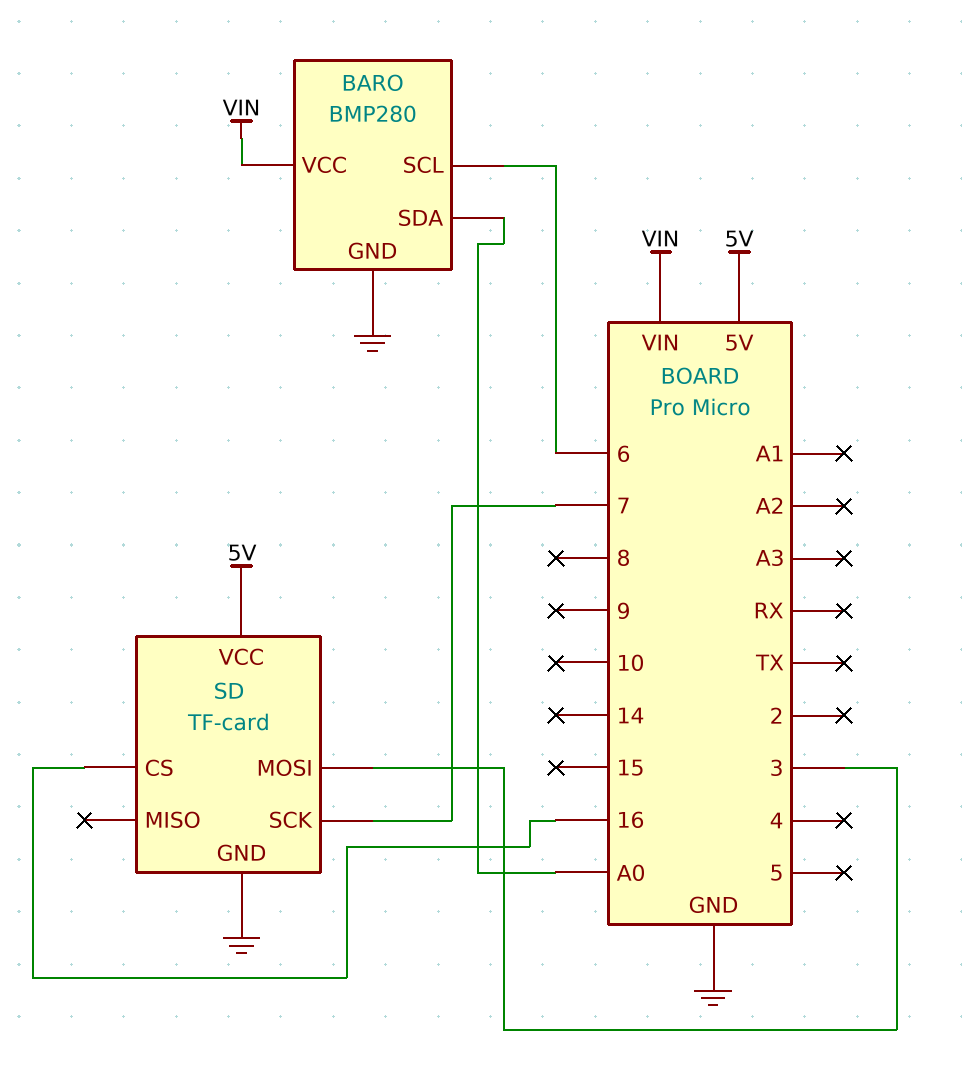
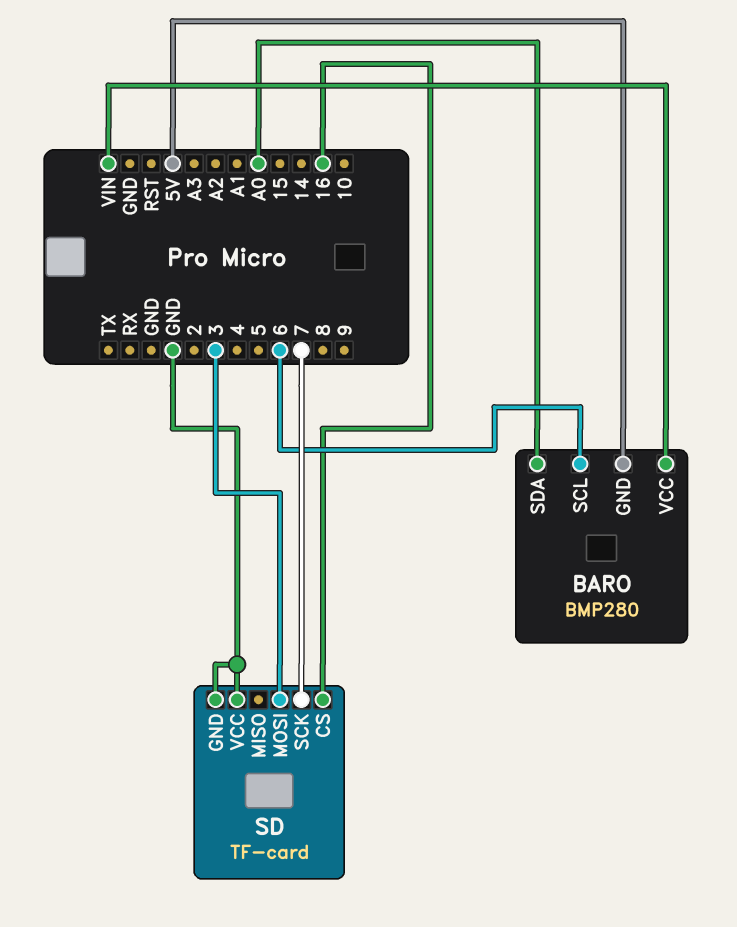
BARO pin GND: GND -> 5V
SD pin VCC: 5V -> GND

